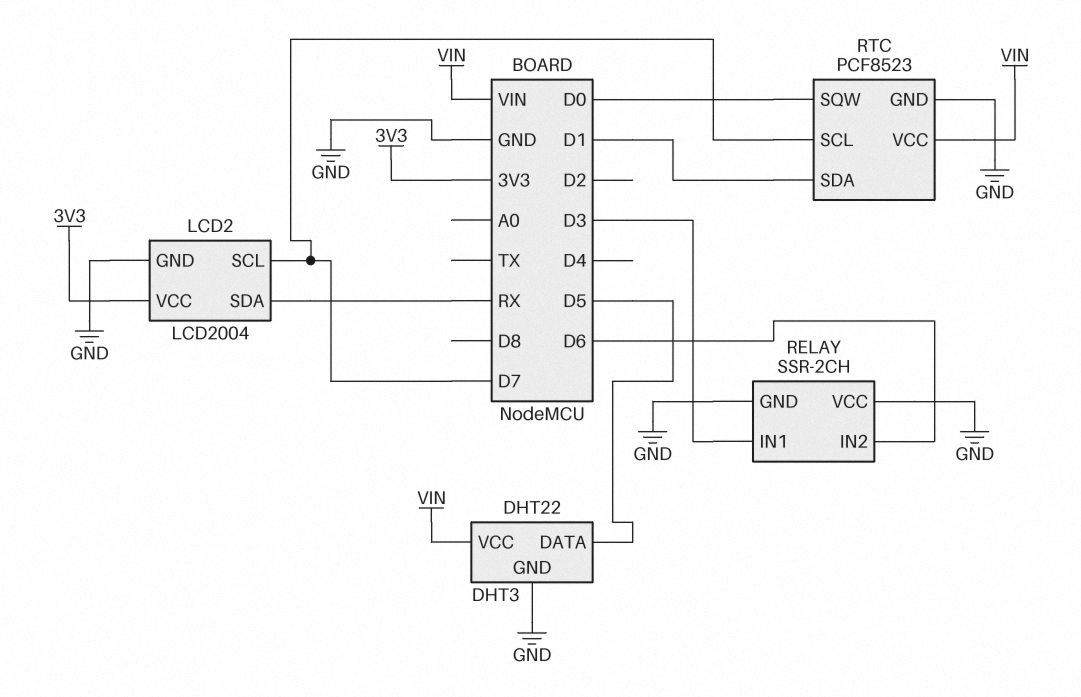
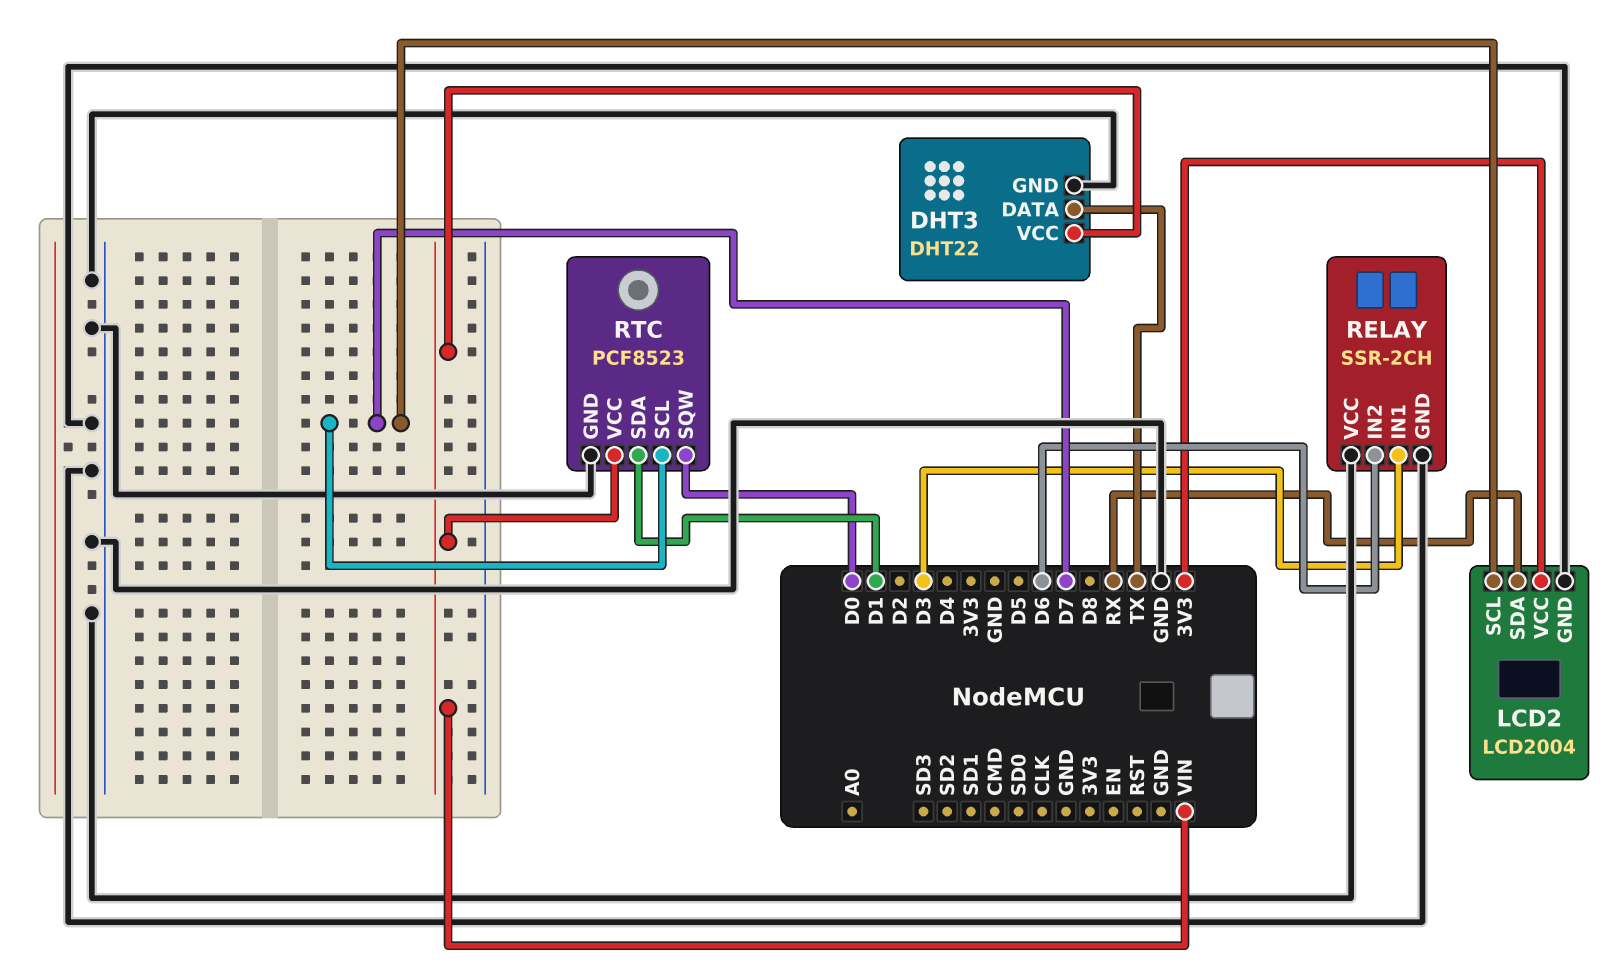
DHT3 pin DATA: D5 -> TX

